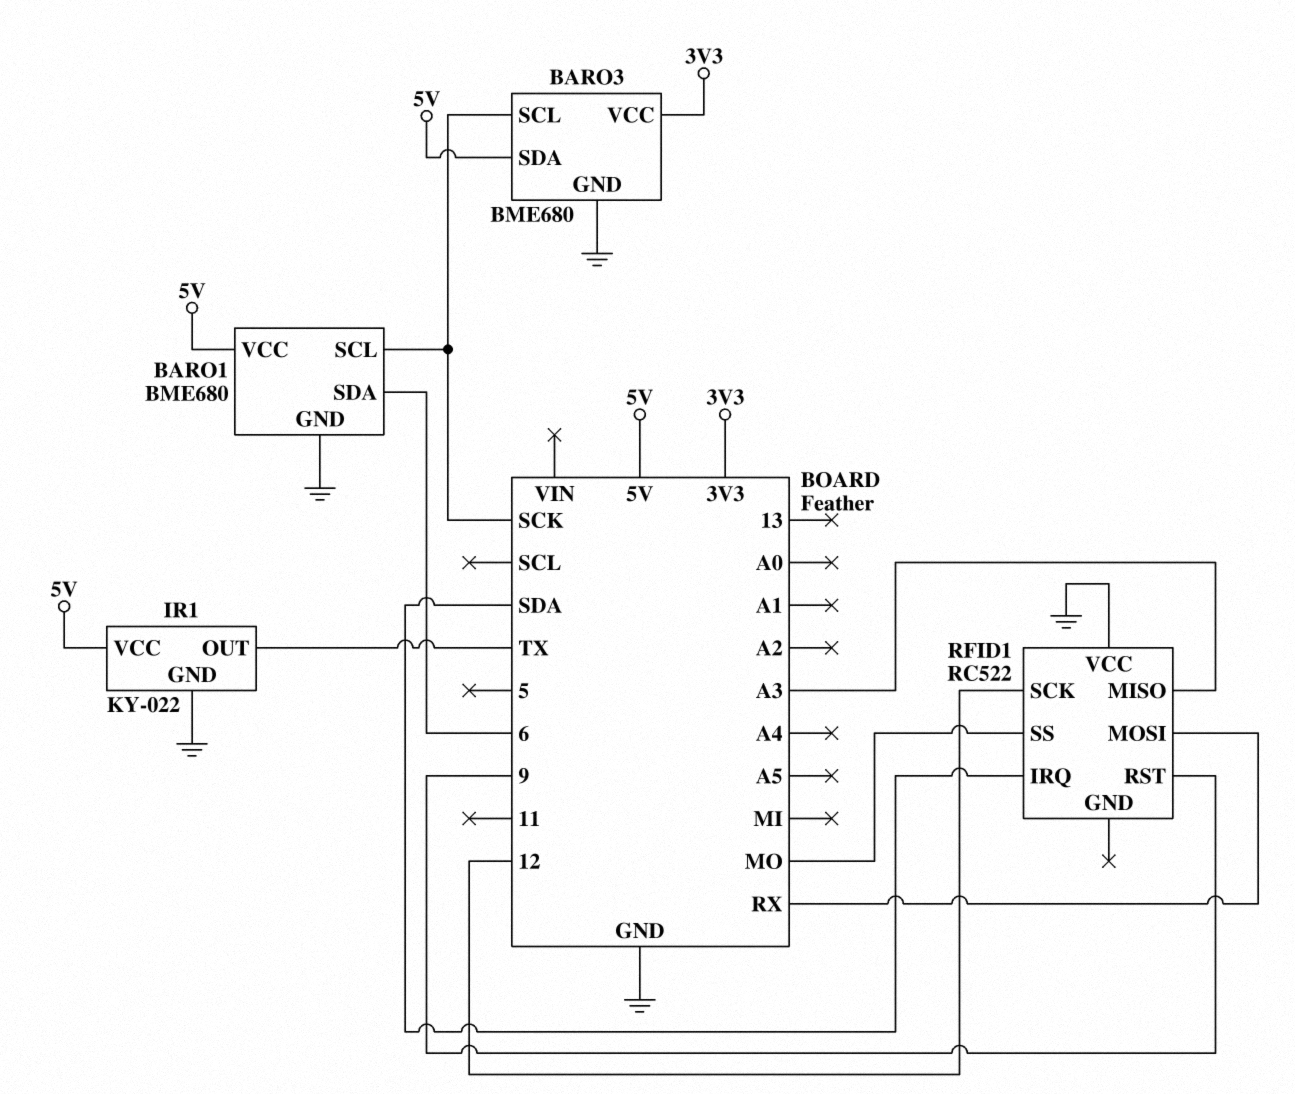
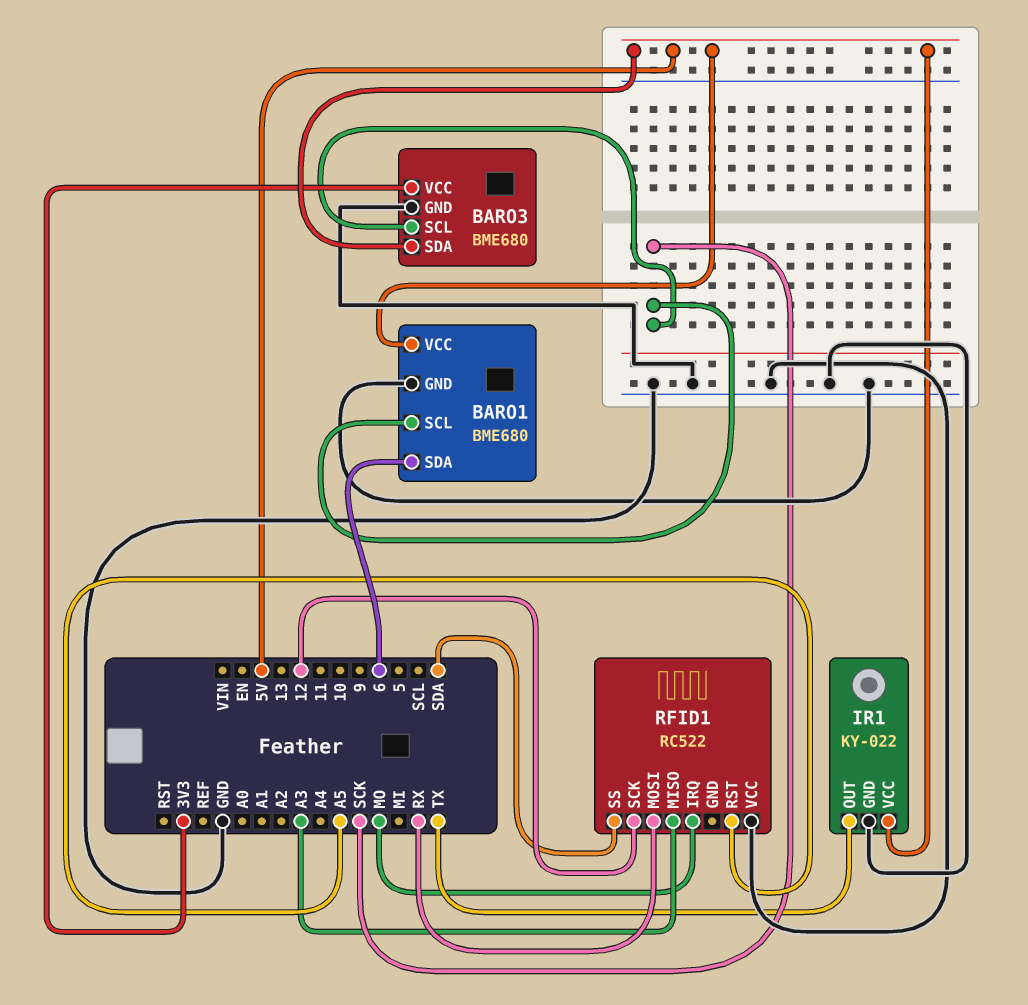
RFID1 pin IRQ: SDA -> MO
RFID1 pin RST: 9 -> A5
RFID1 pin SS: MO -> SDA

